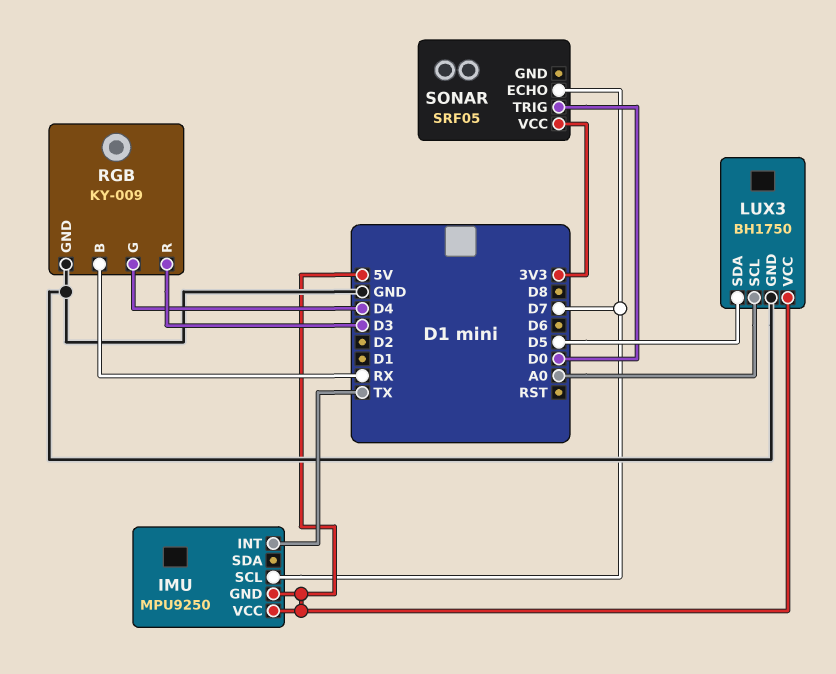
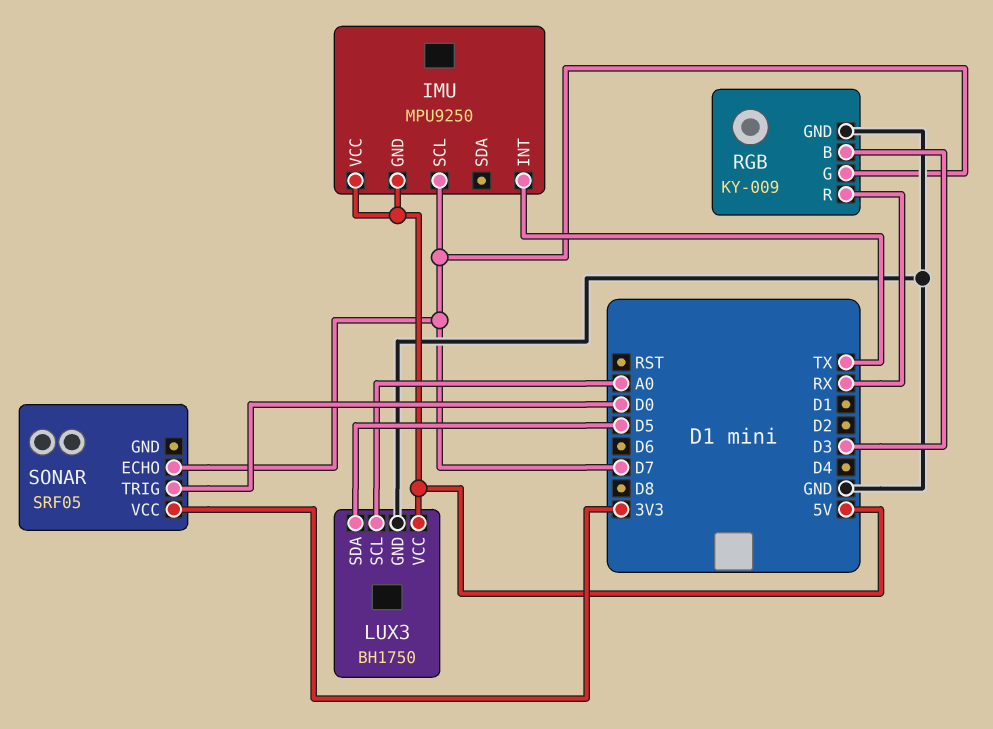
RGB pin B: RX -> D3
RGB pin G: D4 -> D7
RGB pin R: D3 -> RX

